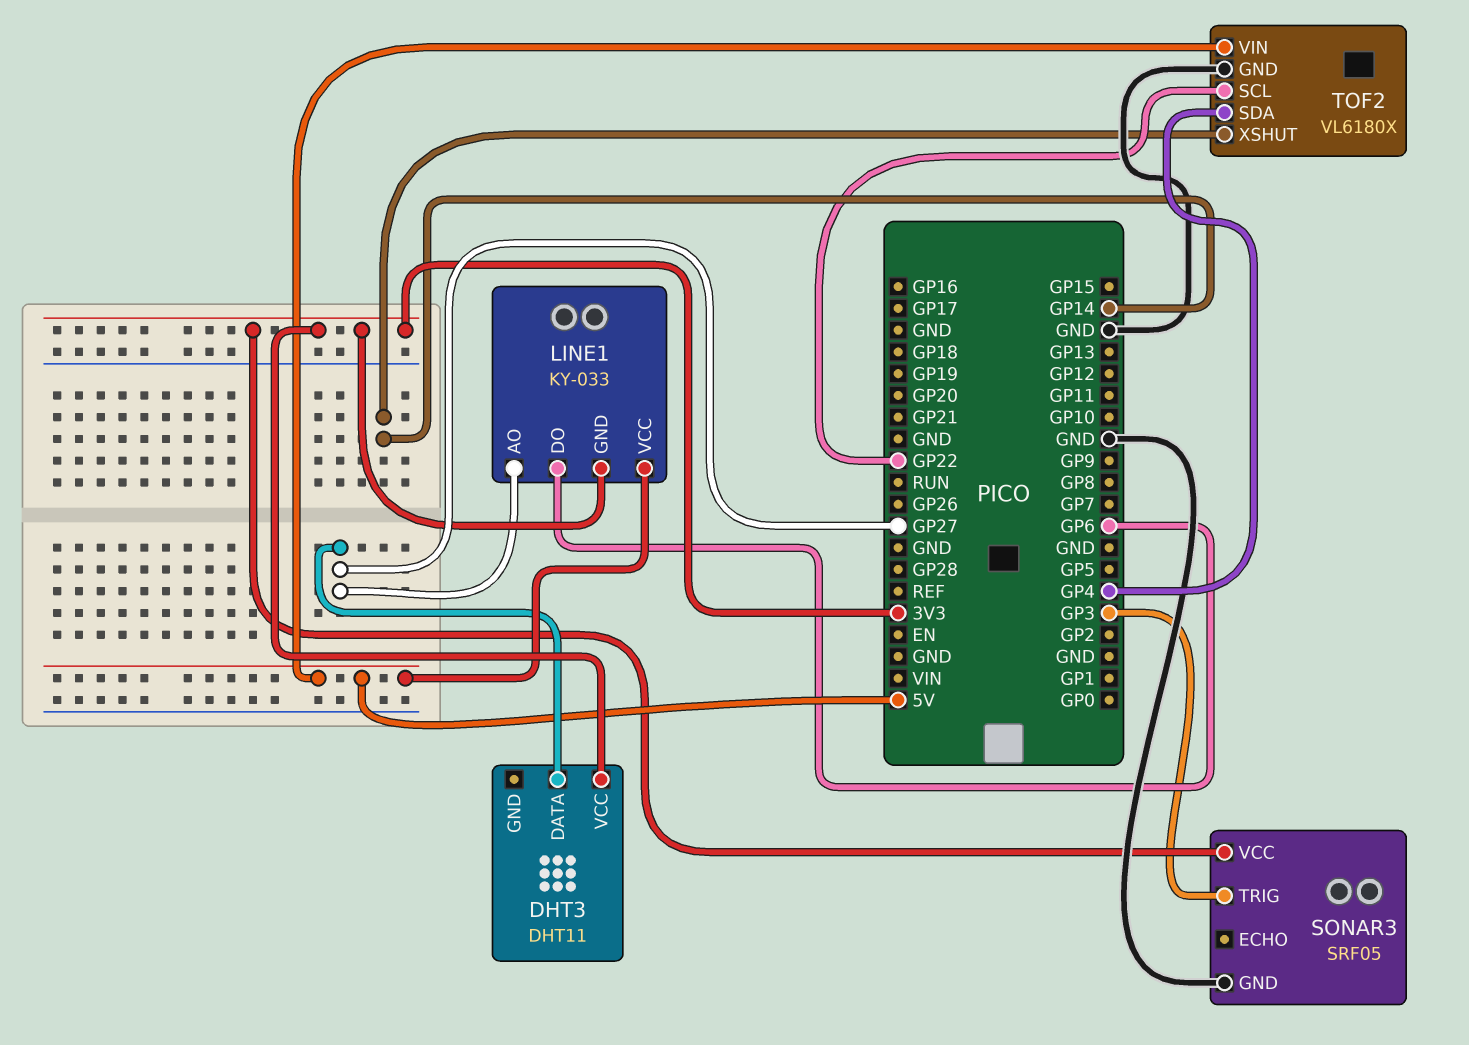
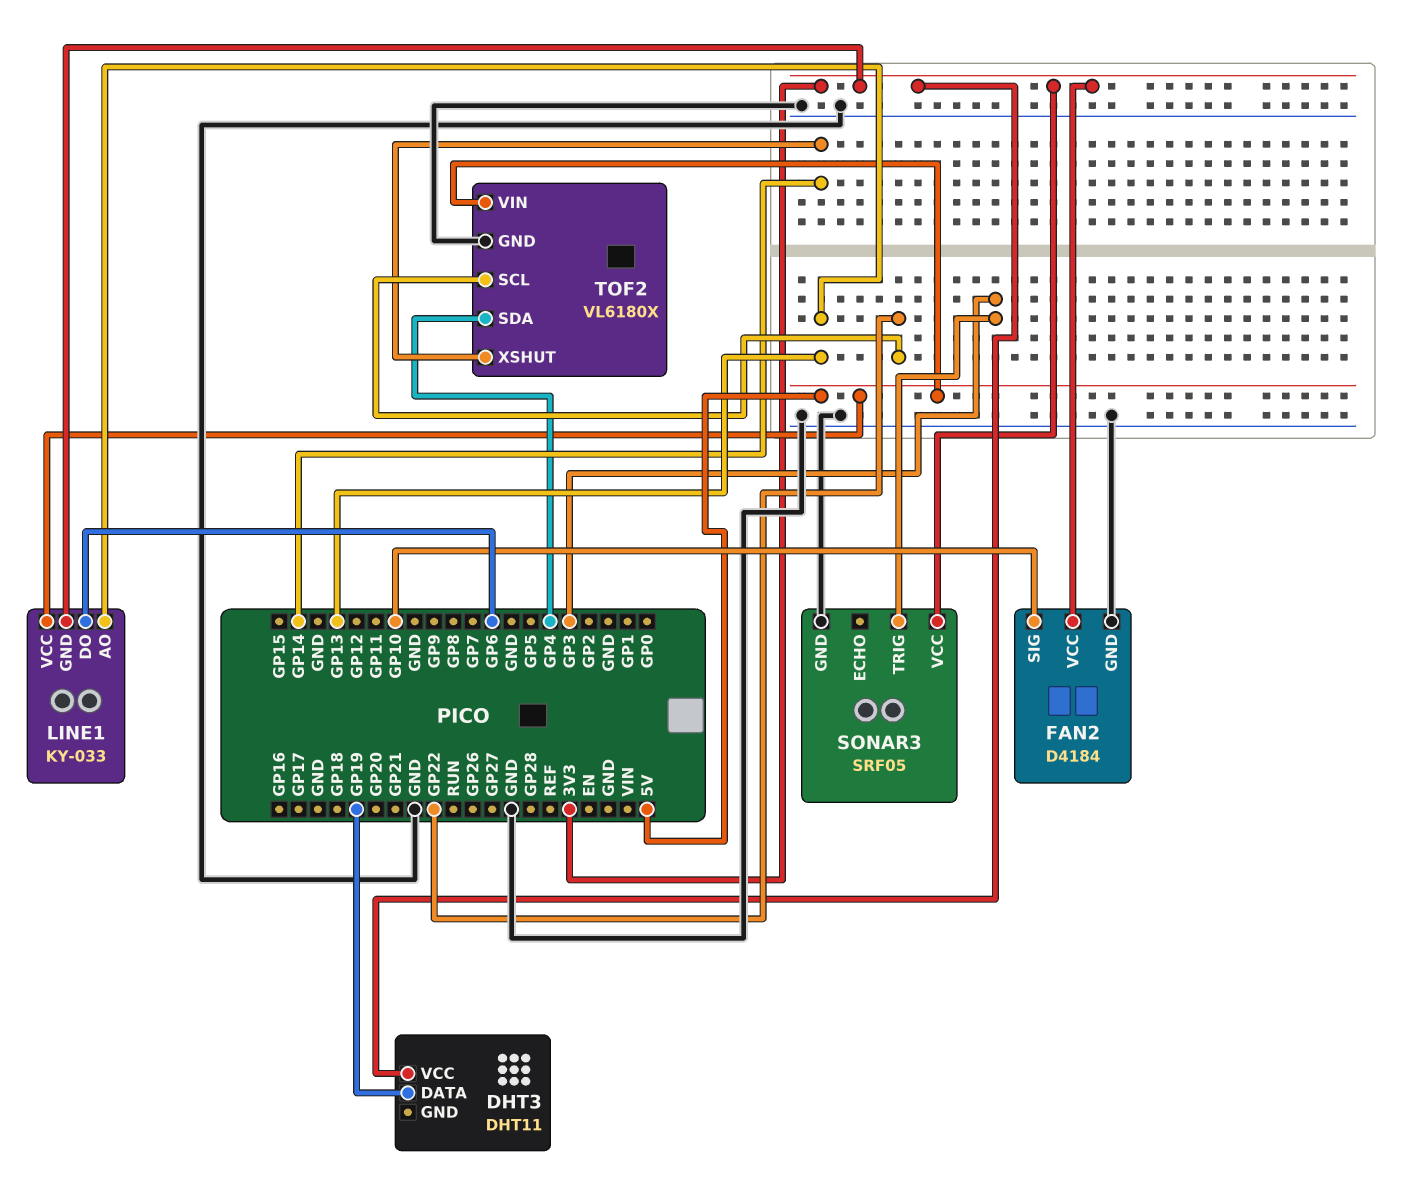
DHT3 pin DATA: GP27 -> GP19
FAN2: none -> D4184
FAN2 pin GND: none -> GND
FAN2 pin SIG: none -> GP10
FAN2 pin VCC: none -> 3V3
LINE1 pin AO: GP27 -> GP13

